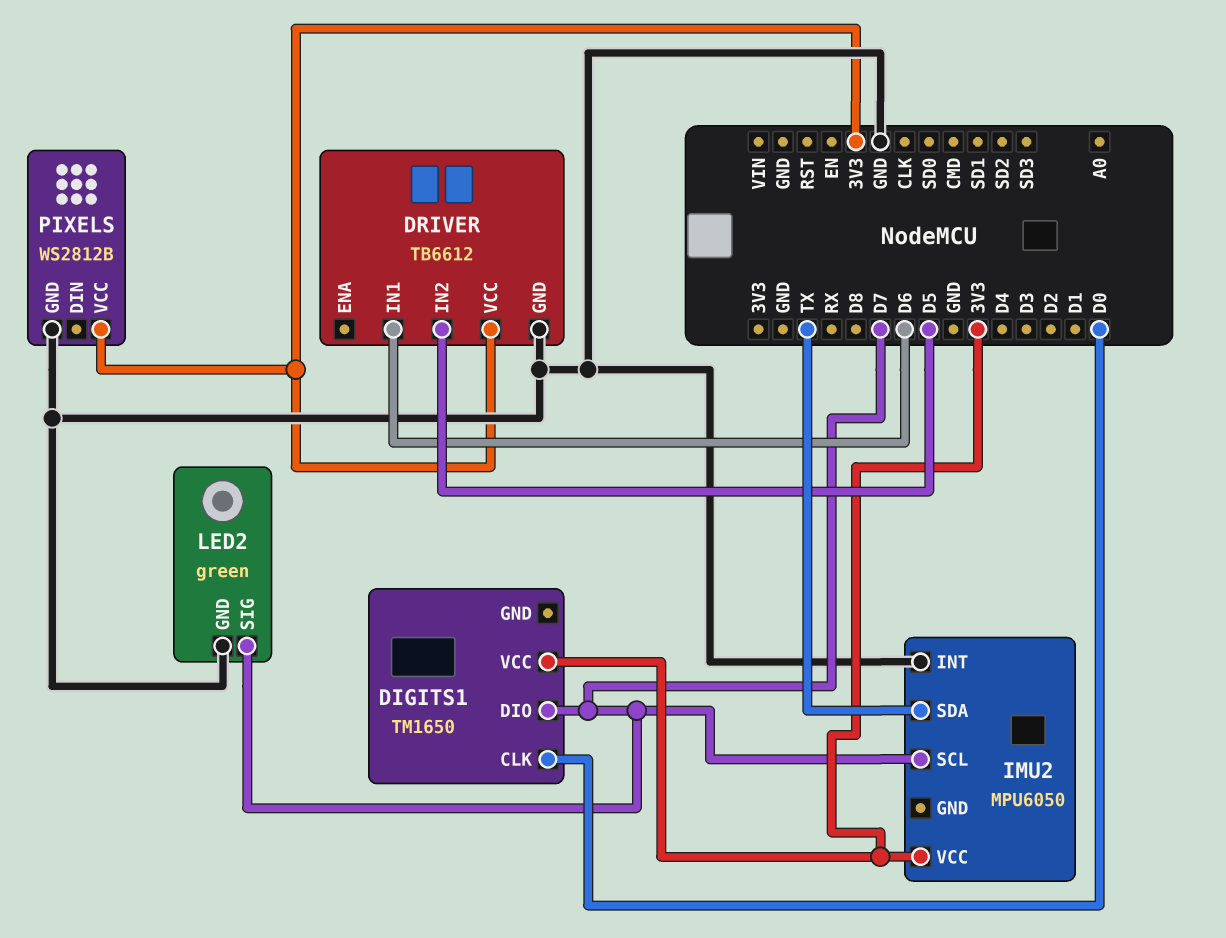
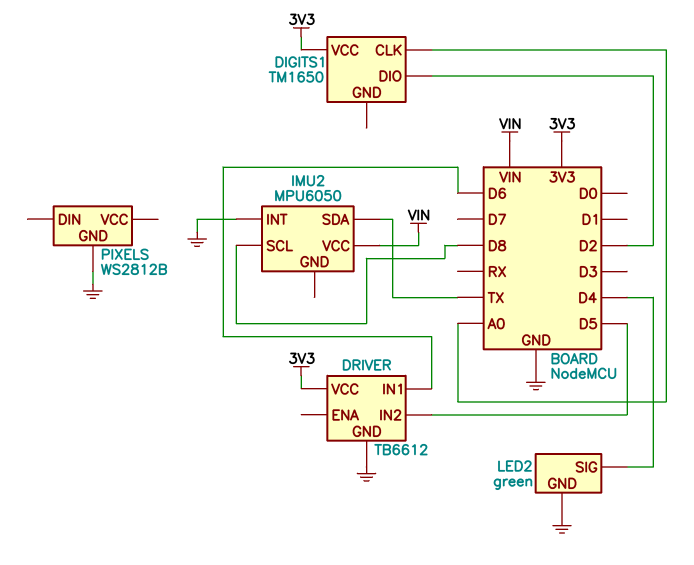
DIGITS1 pin CLK: D0 -> A0
DIGITS1 pin DIO: D7 -> D2
IMU2 pin SCL: D7 -> D8
IMU2 pin VCC: 3V3 -> VIN
LED2 pin SIG: D7 -> D4
PIXELS pin VCC: 3V3 -> none

